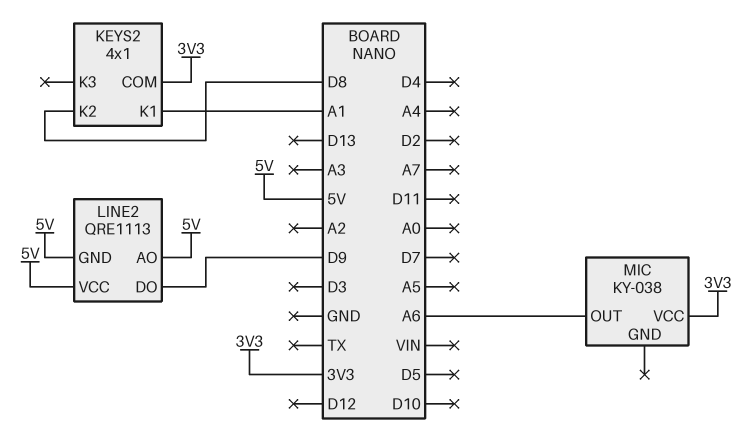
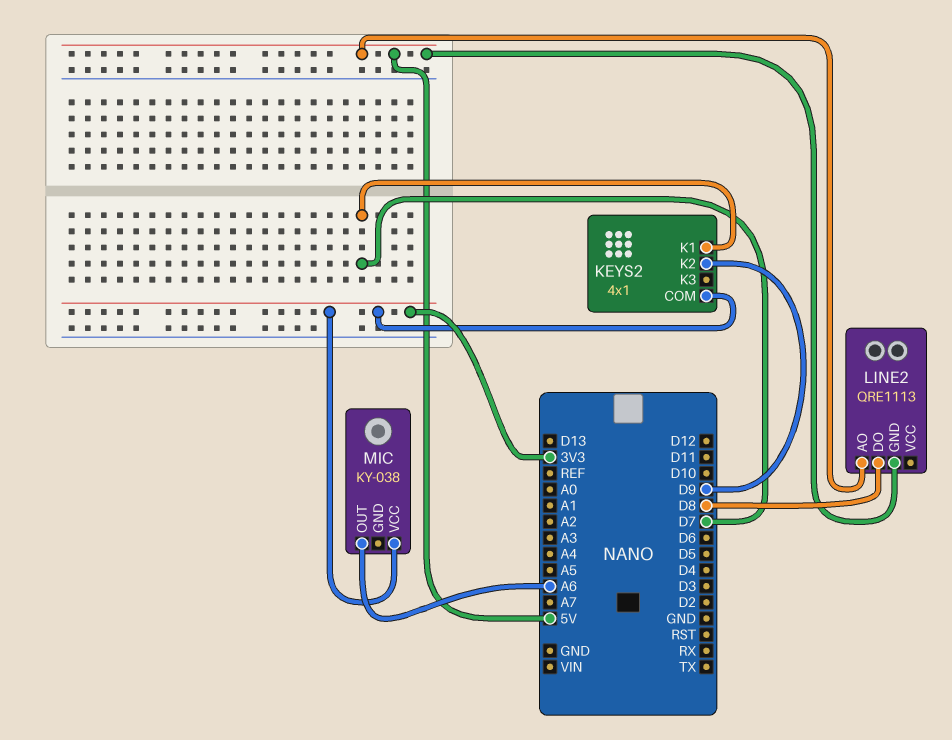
KEYS2 pin K1: A1 -> D7
KEYS2 pin K2: D8 -> D9
LINE2 pin DO: D9 -> D8
LINE2 pin VCC: 5V -> none

